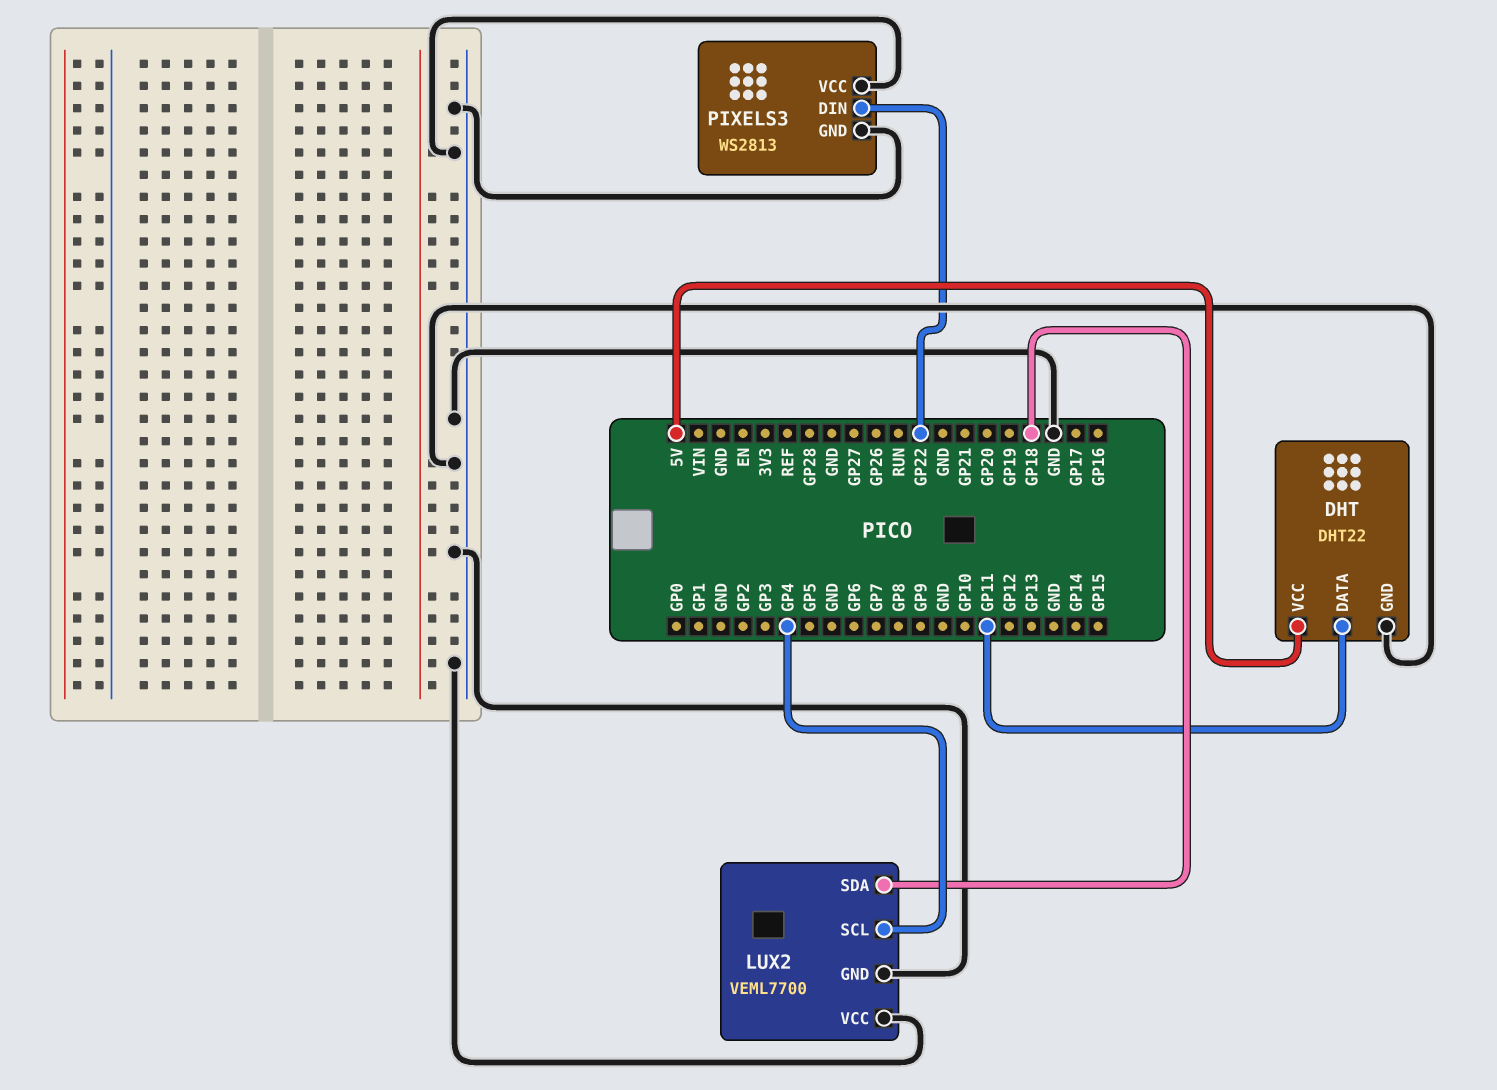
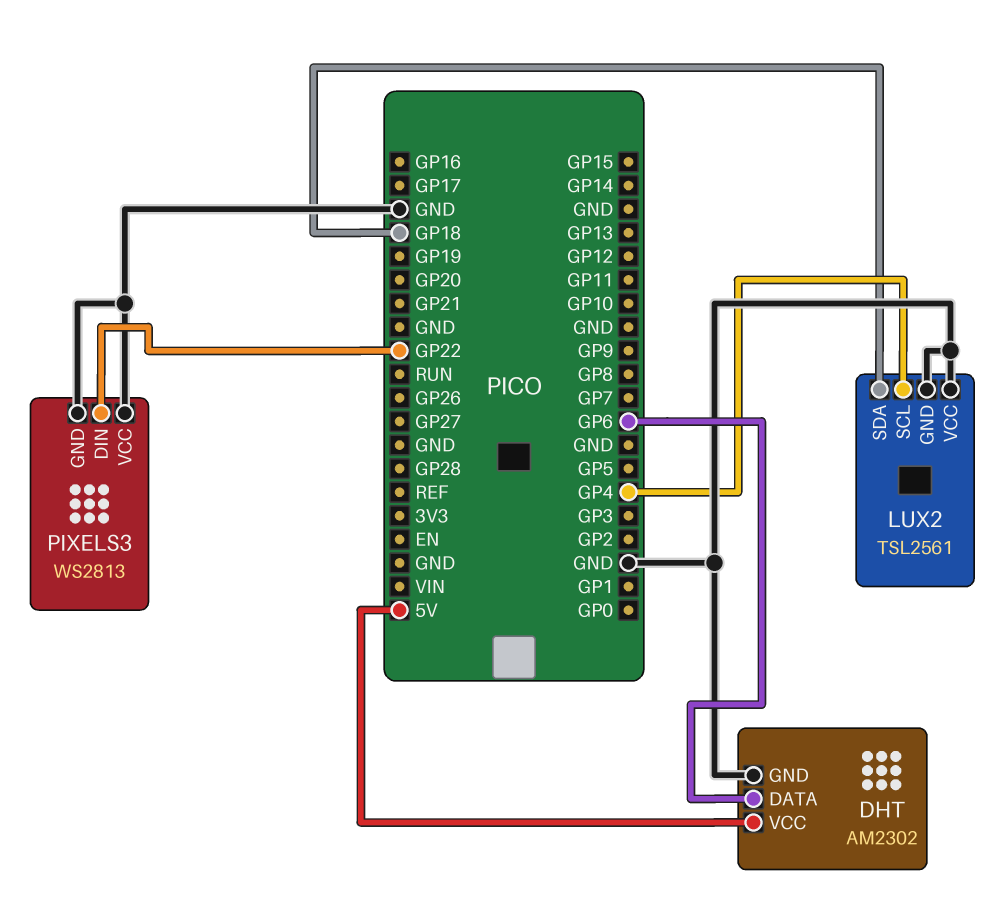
DHT: DHT22 -> AM2302
DHT pin DATA: GP11 -> GP6
LUX2: VEML7700 -> TSL2561

